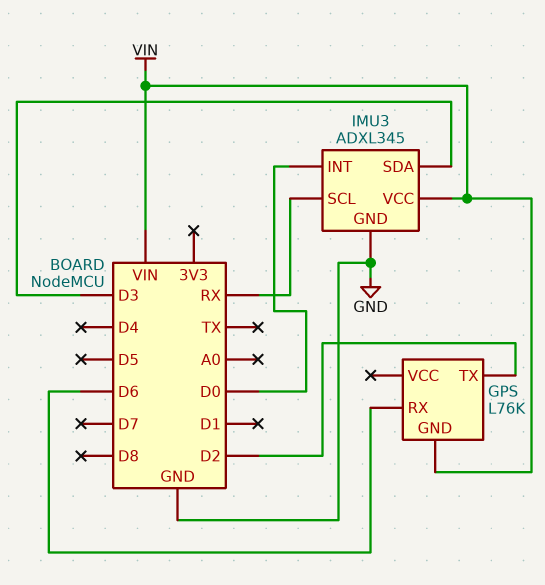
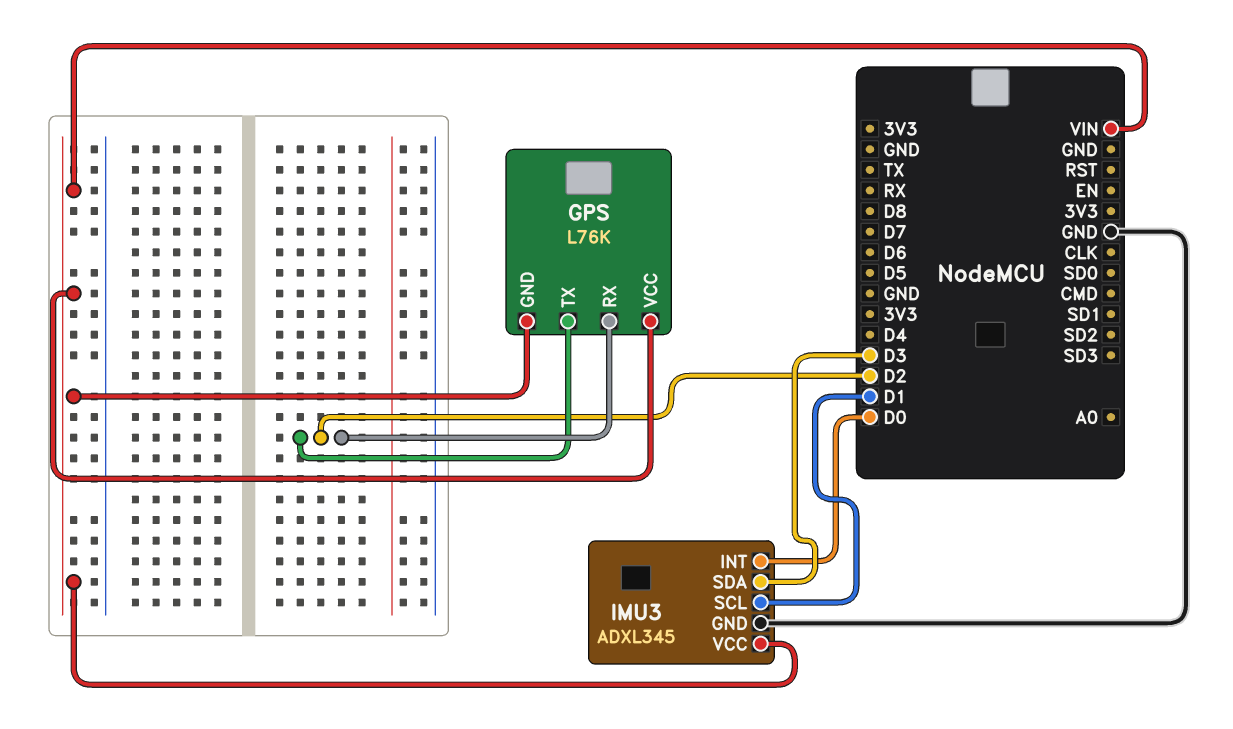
GPS pin RX: D6 -> D2
GPS pin VCC: none -> VIN
IMU3 pin SCL: RX -> D1

